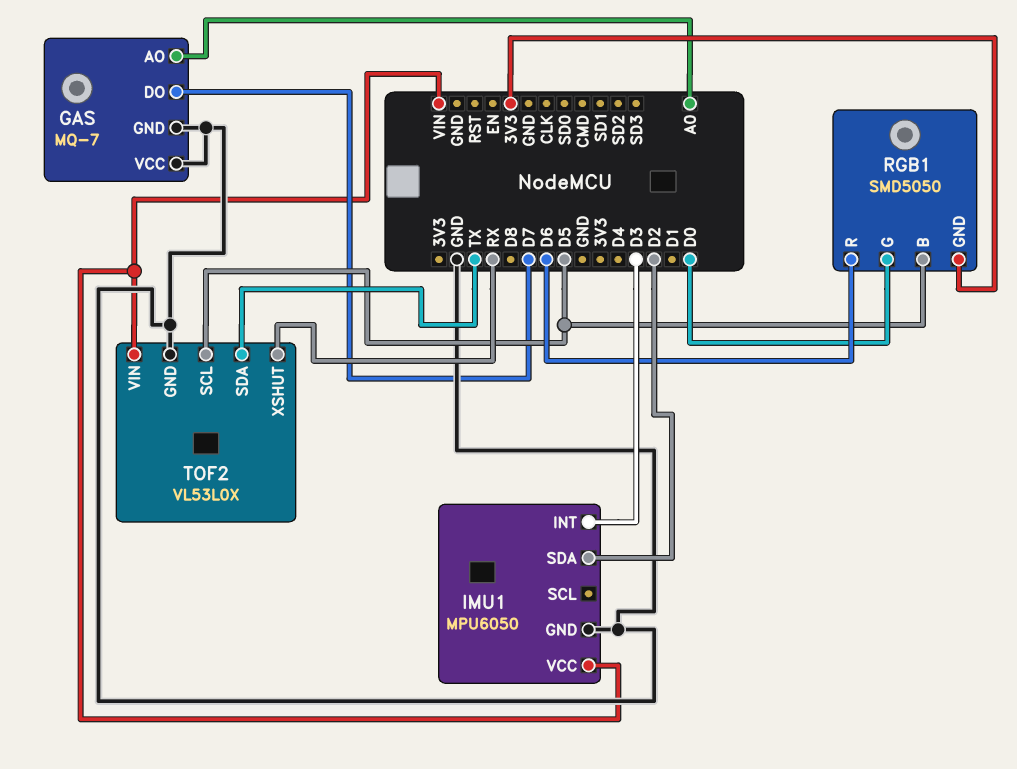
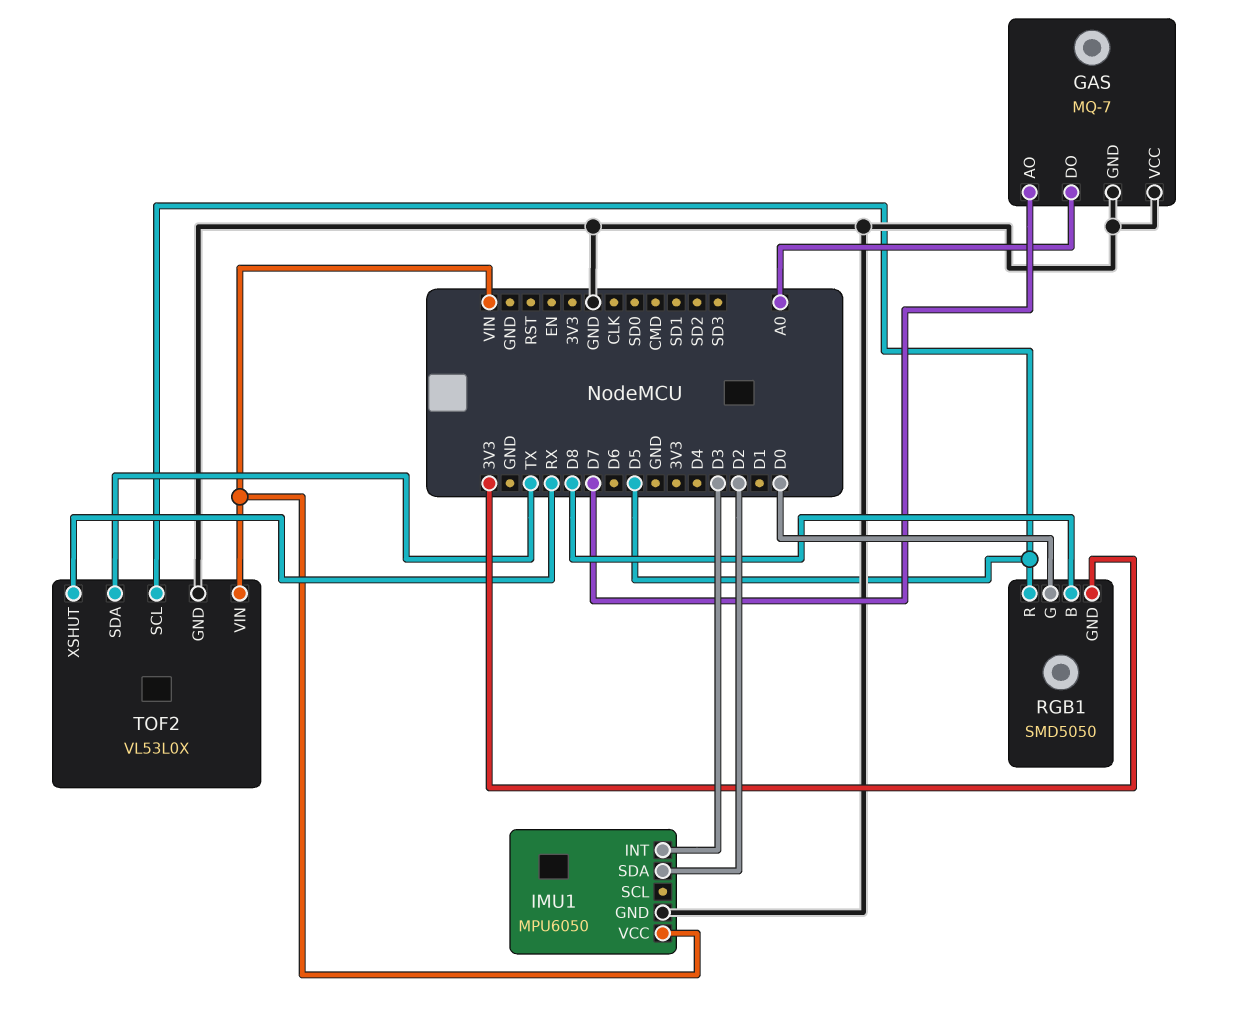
GAS pin AO: A0 -> D7
GAS pin DO: D7 -> A0
RGB1 pin B: D5 -> D8
RGB1 pin R: D6 -> D5

